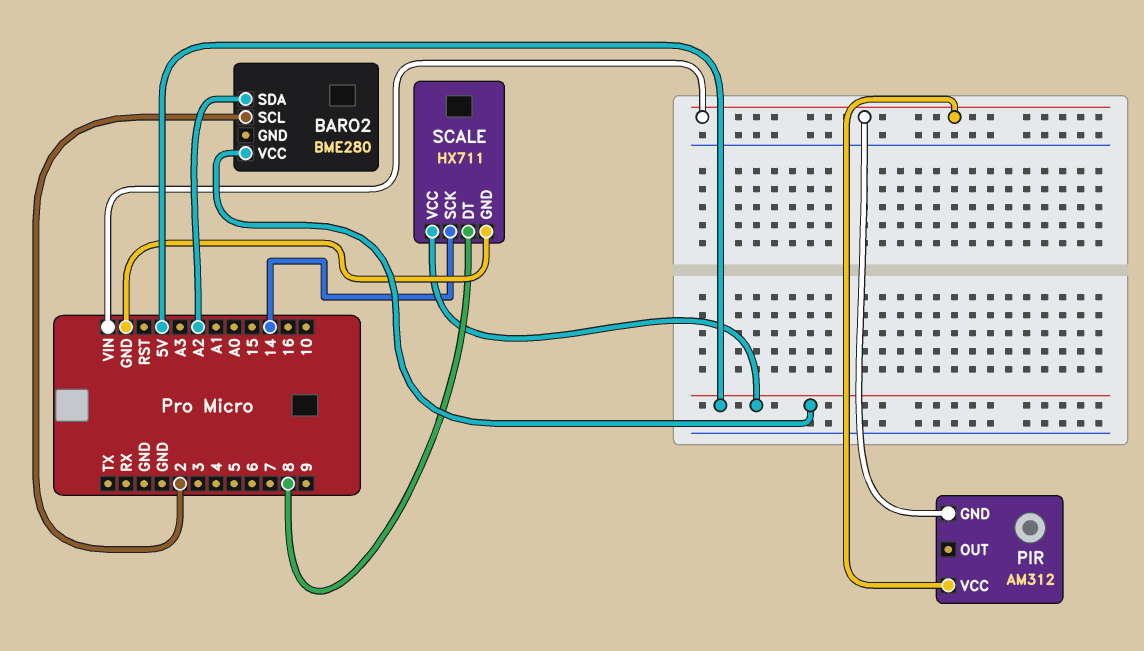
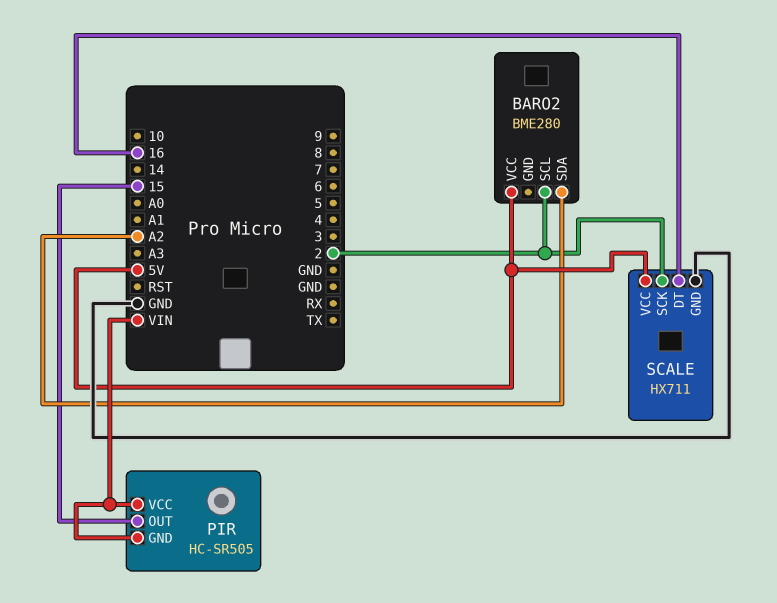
PIR: AM312 -> HC-SR505
PIR pin OUT: none -> 15
SCALE pin DT: 8 -> 16
SCALE pin SCK: 14 -> 2

